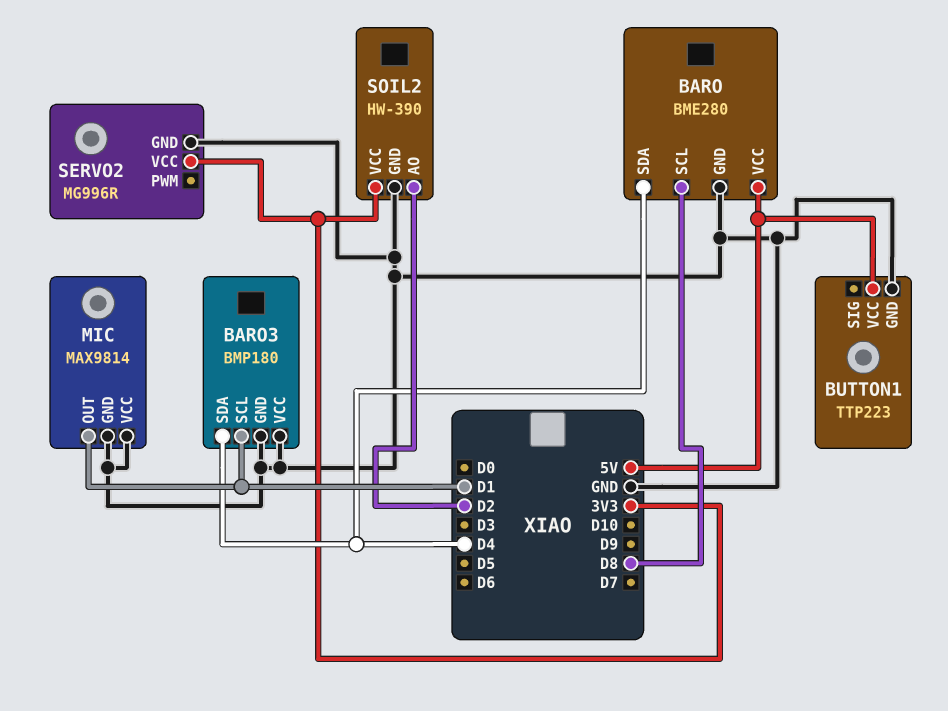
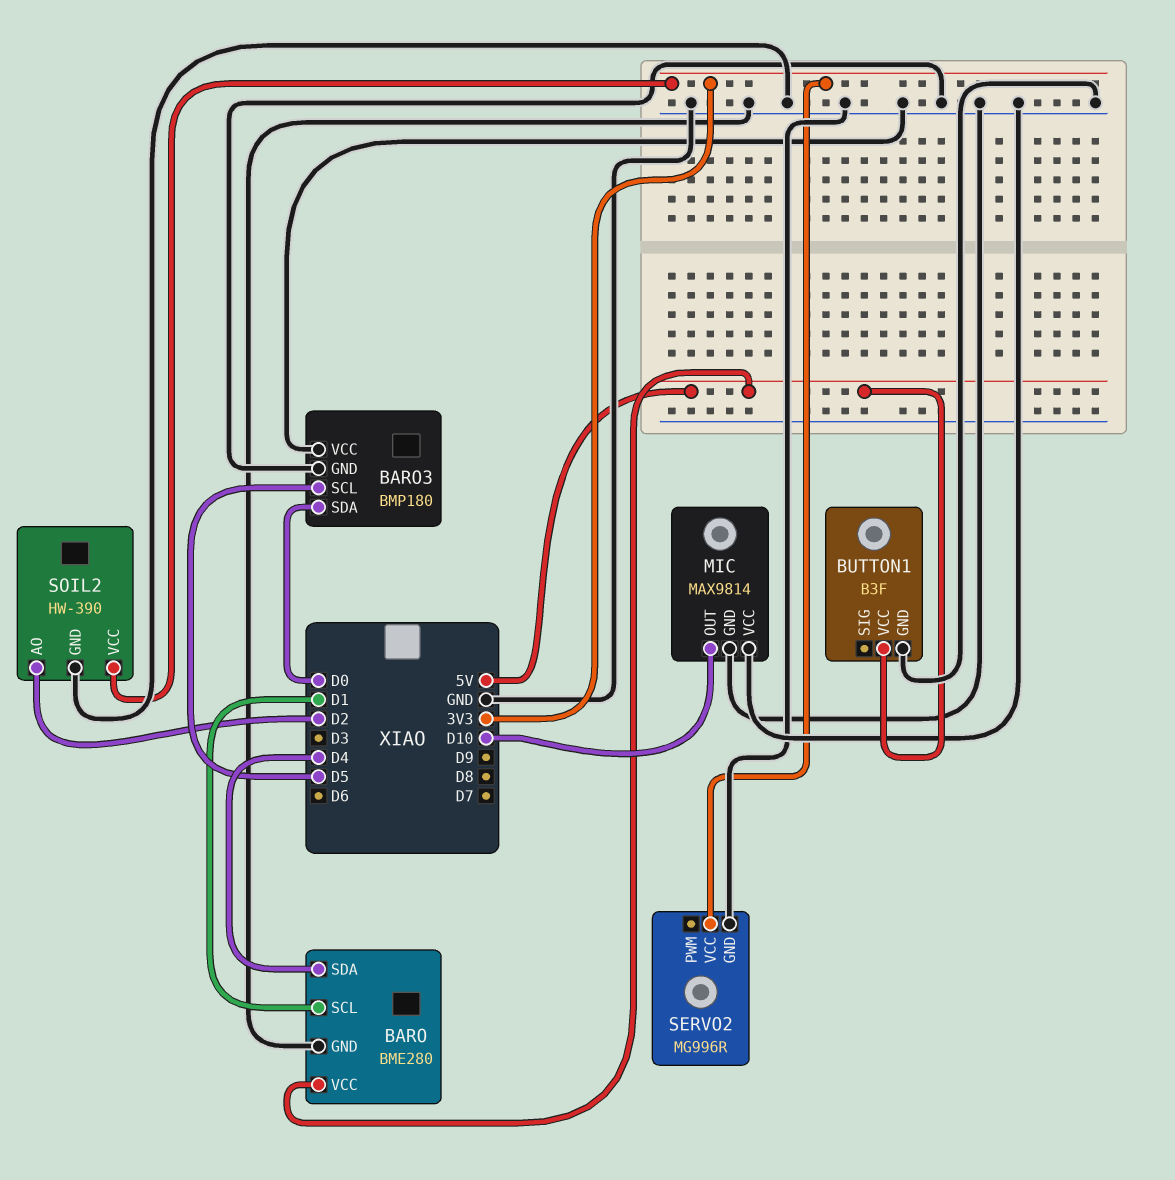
BARO pin SCL: D8 -> D1
BARO3 pin SCL: D1 -> D5
BARO3 pin SDA: D4 -> D0
BUTTON1: TTP223 -> B3F
MIC pin OUT: D1 -> D10

